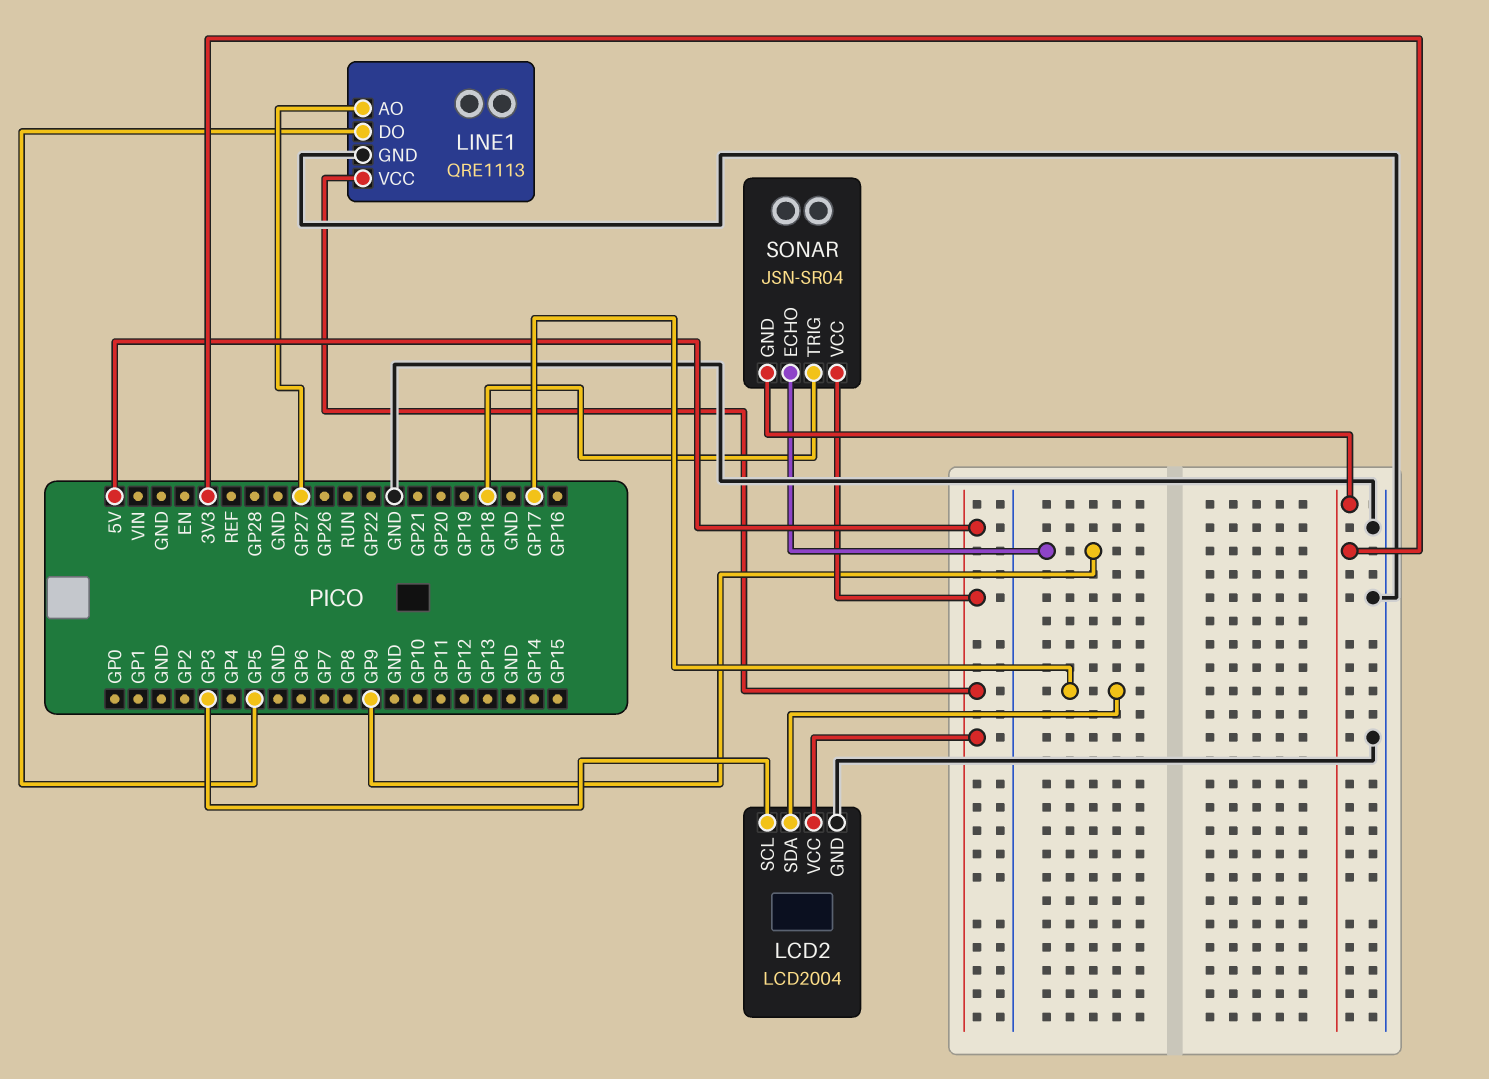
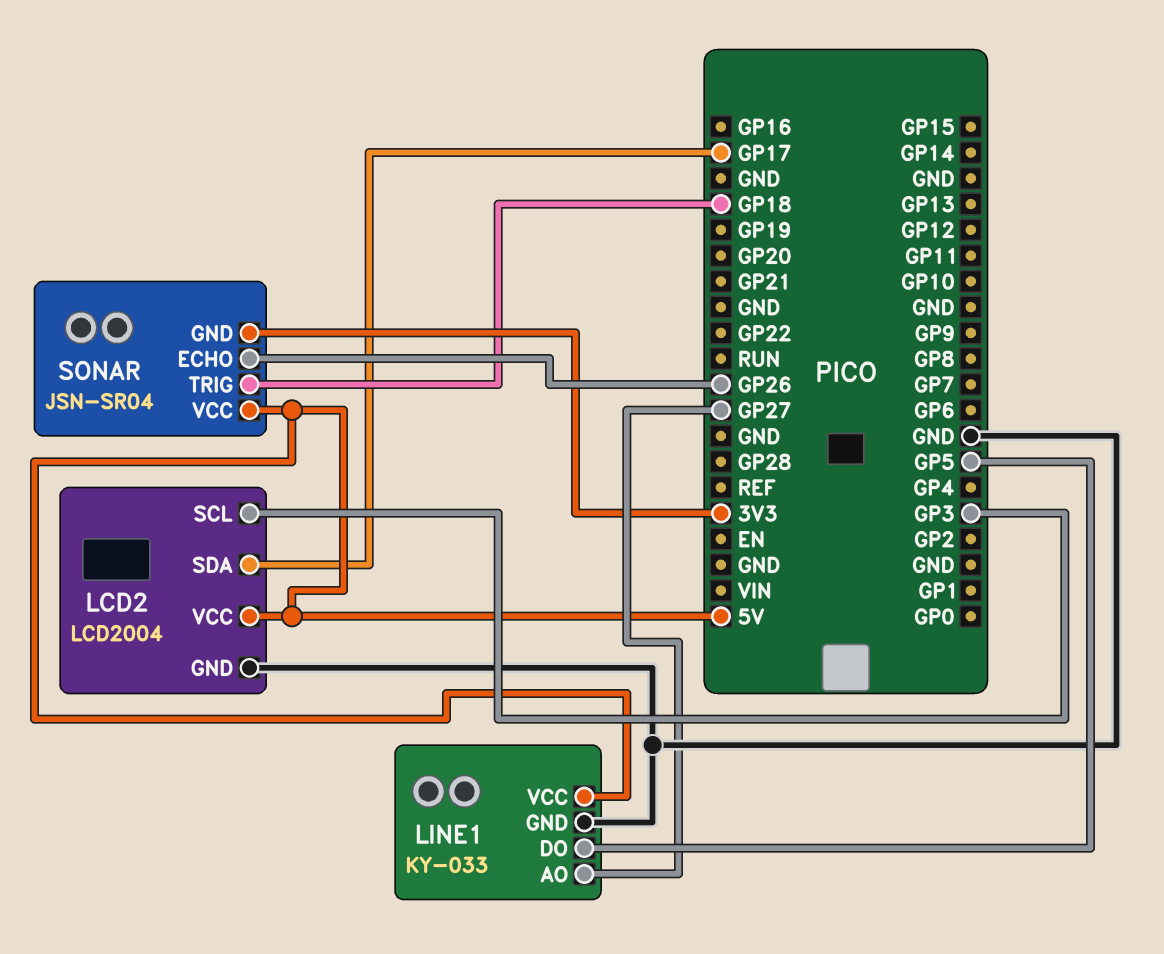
LINE1: QRE1113 -> KY-033
SONAR pin ECHO: GP9 -> GP26

